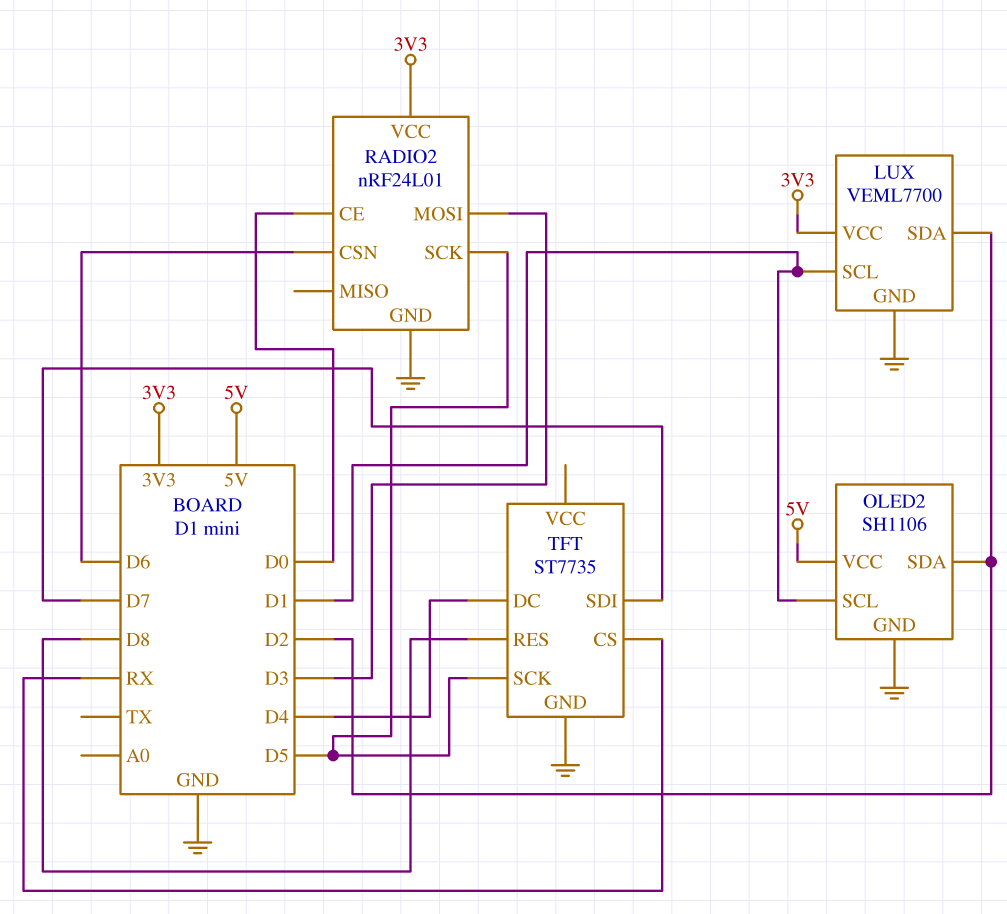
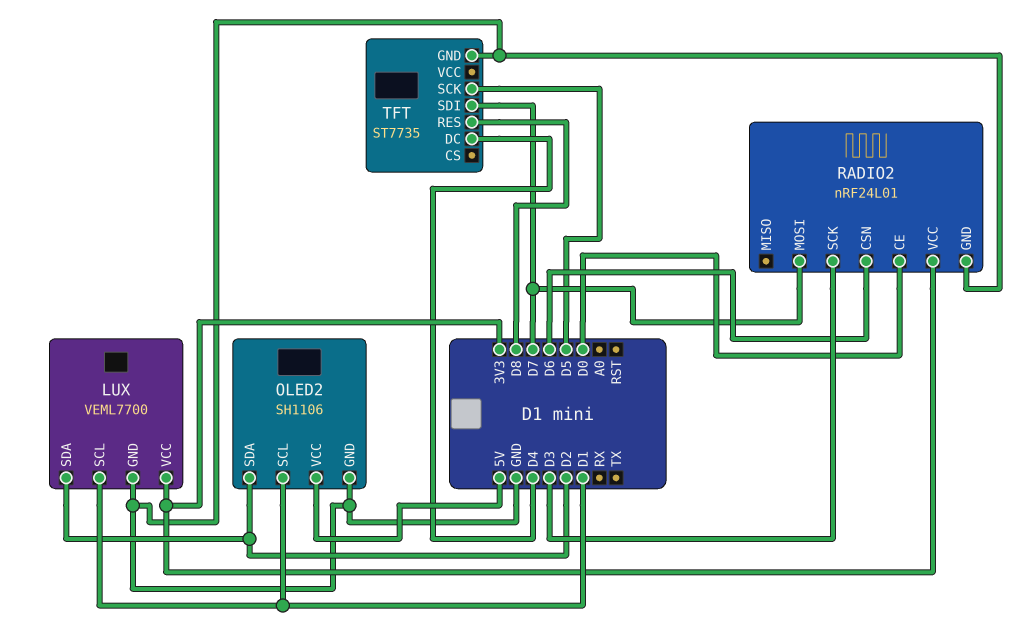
RADIO2 pin MOSI: D3 -> D7
RADIO2 pin SCK: D5 -> D3
TFT pin CS: RX -> none

